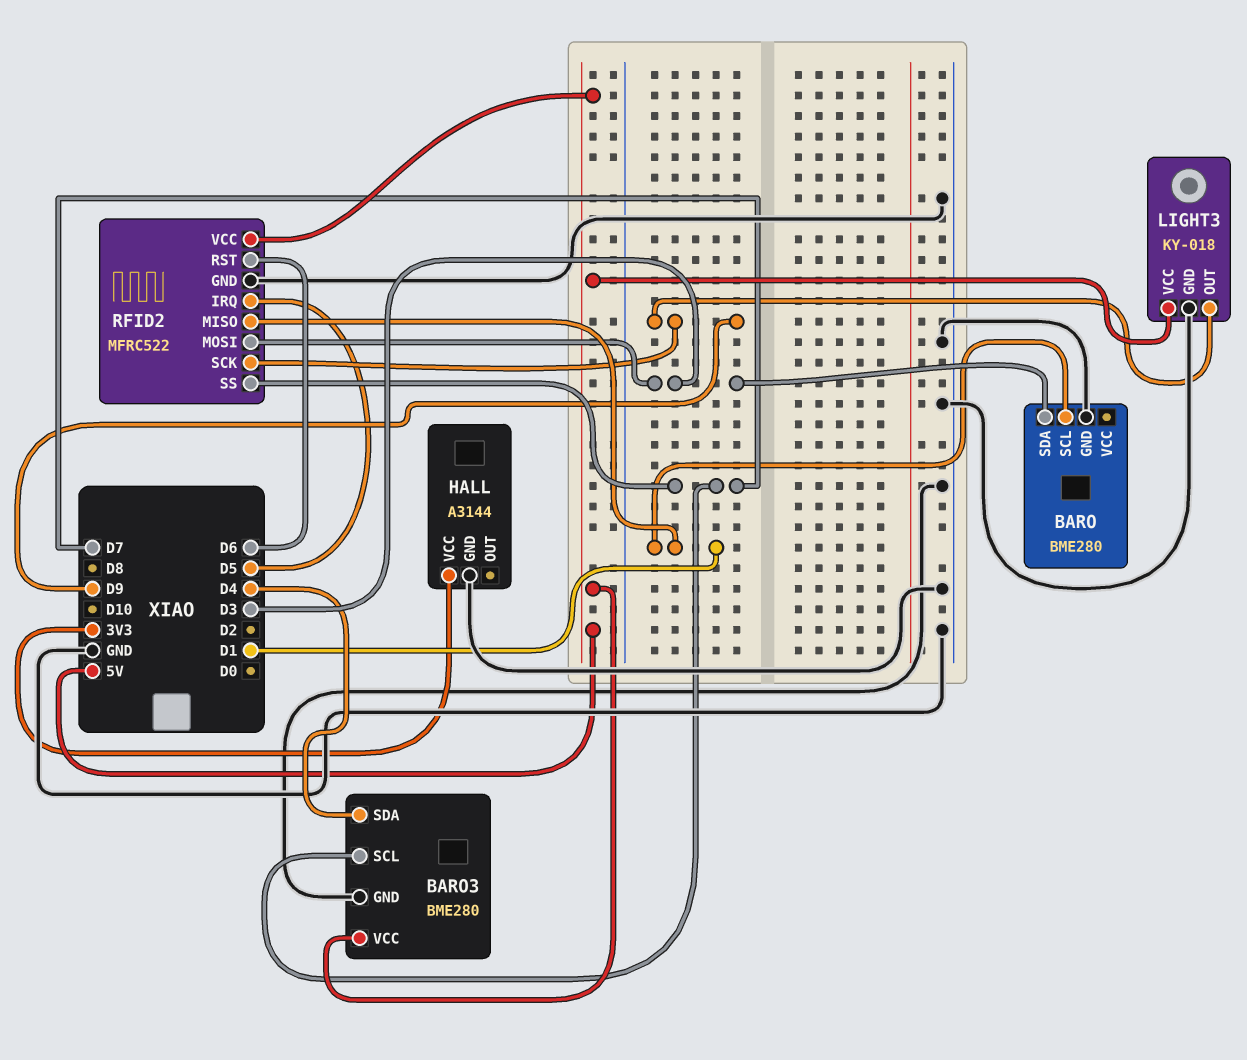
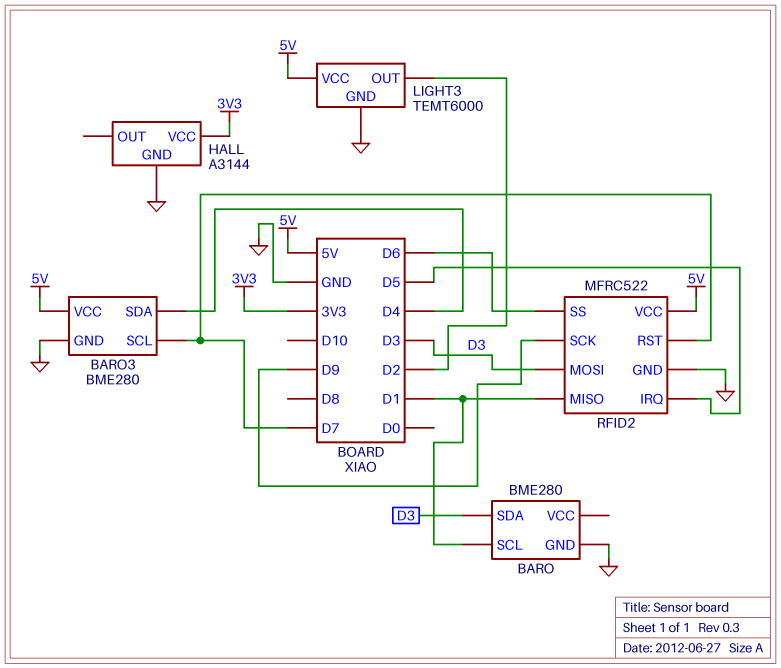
LIGHT3: KY-018 -> TEMT6000
LIGHT3 pin OUT: D9 -> D2
RFID2 pin RST: D6 -> D7
RFID2 pin SS: D7 -> D6

